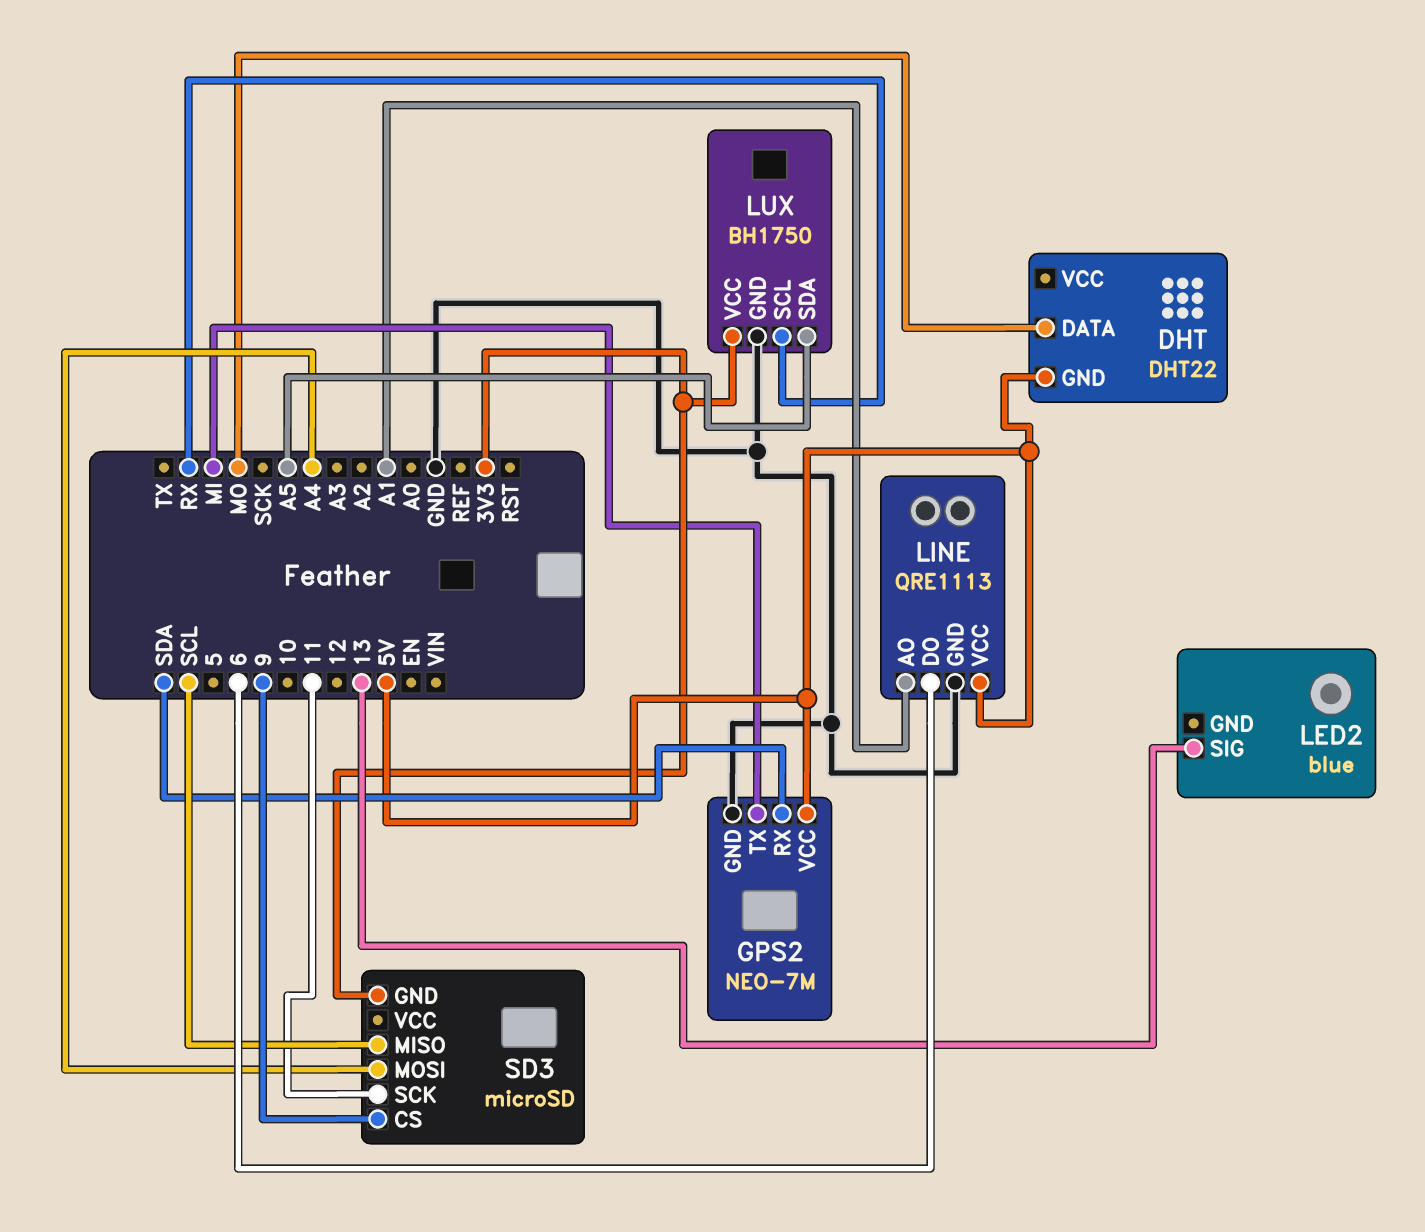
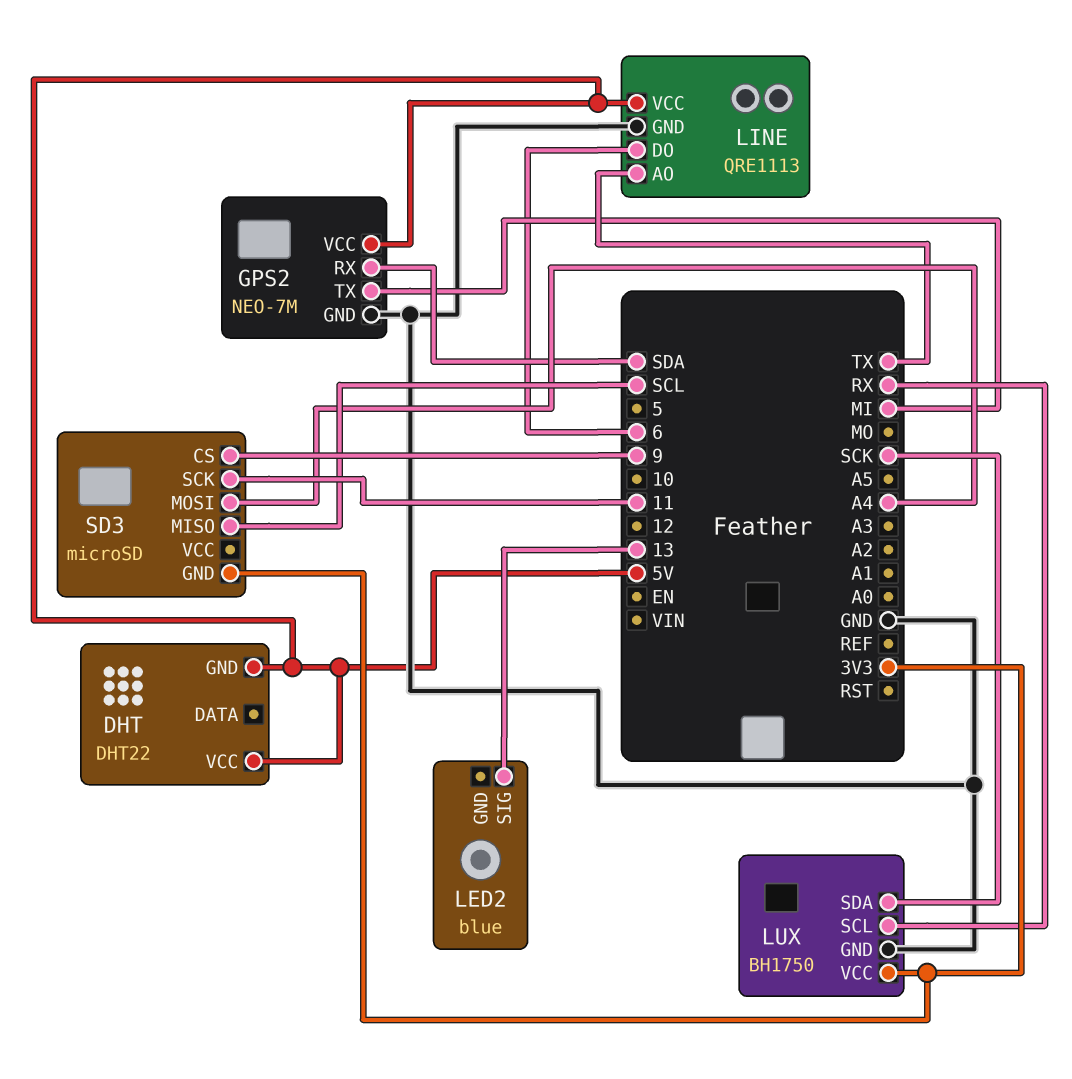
DHT pin DATA: MO -> none
DHT pin VCC: none -> 5V
LINE pin AO: A1 -> TX
LUX pin SDA: A5 -> SCK

